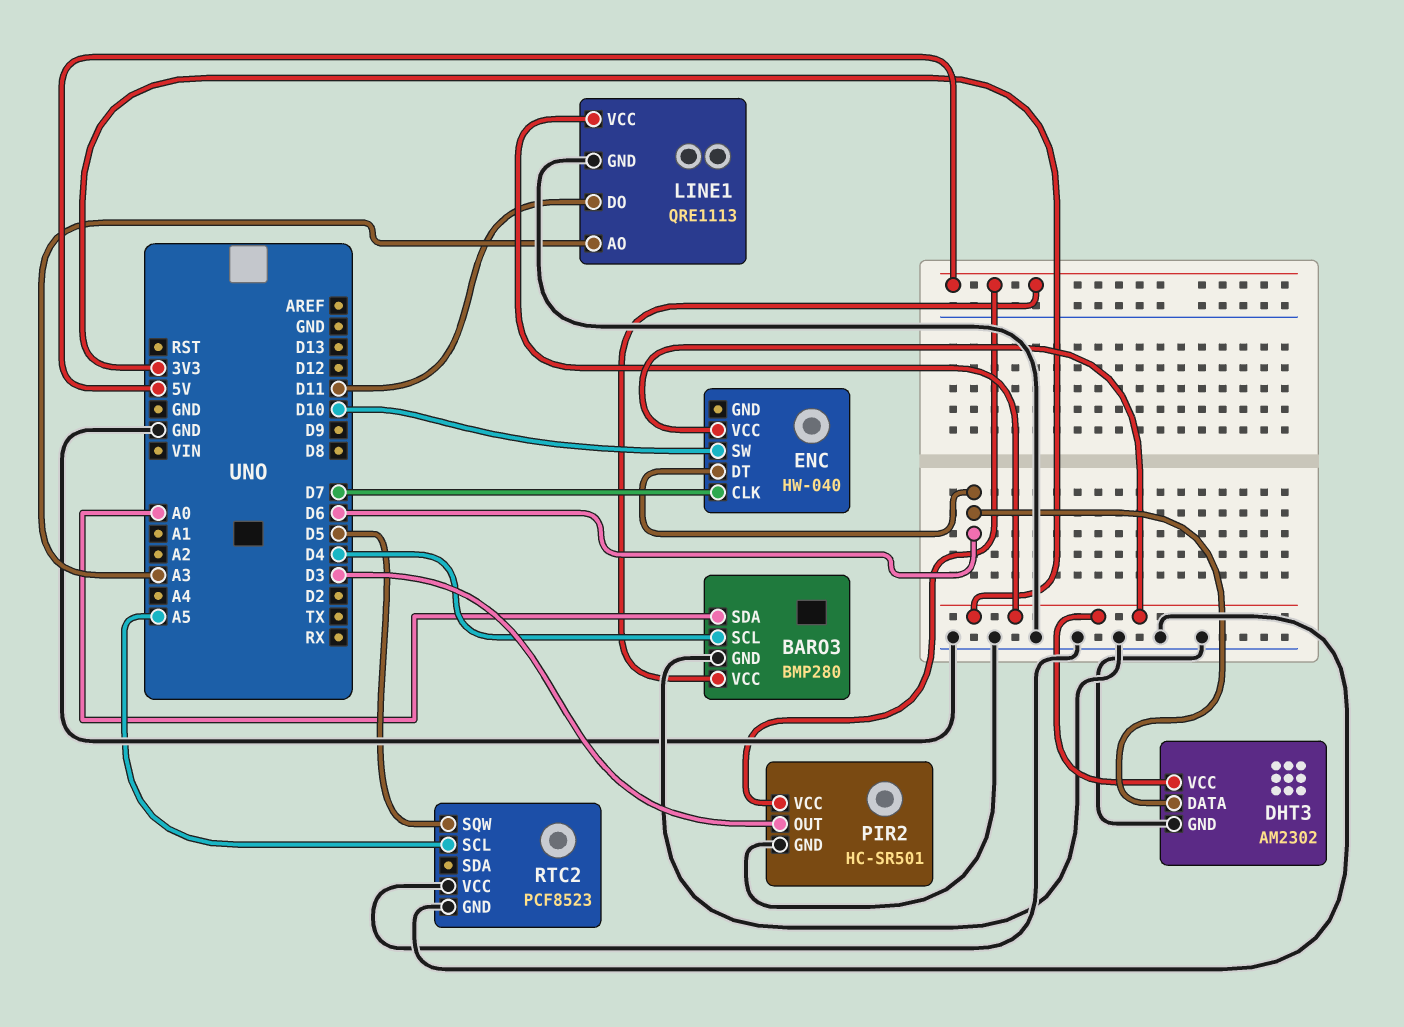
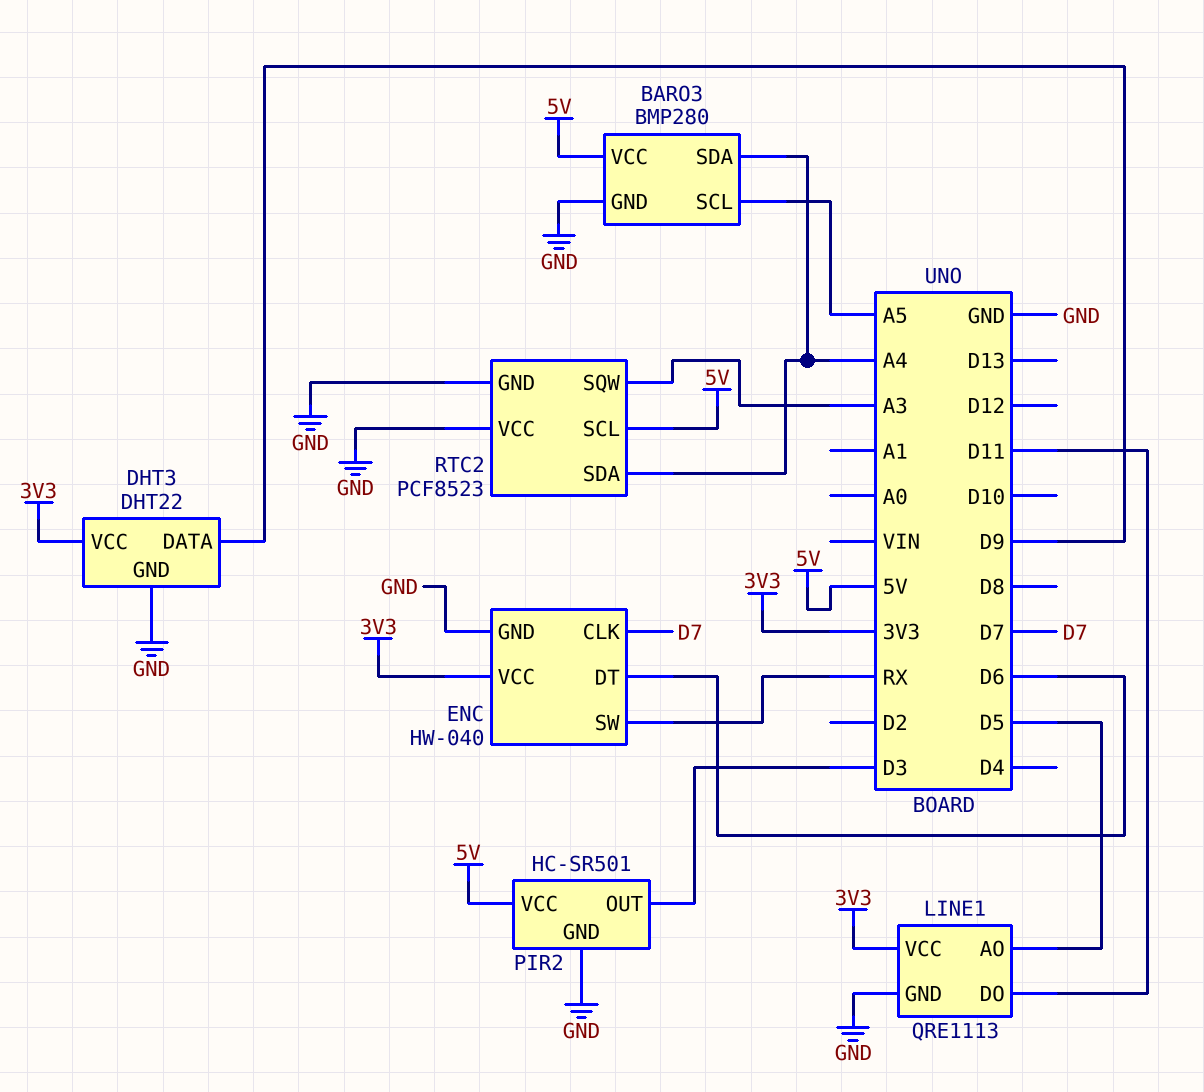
BARO3 pin SCL: D4 -> A5
BARO3 pin SDA: A0 -> A4
DHT3: AM2302 -> DHT22
DHT3 pin DATA: D6 -> D9
ENC pin GND: none -> GND
ENC pin SW: D10 -> RX
LINE1 pin AO: A3 -> D5
RTC2 pin SCL: A5 -> 5V
RTC2 pin SDA: none -> A4
RTC2 pin SQW: D5 -> A3

